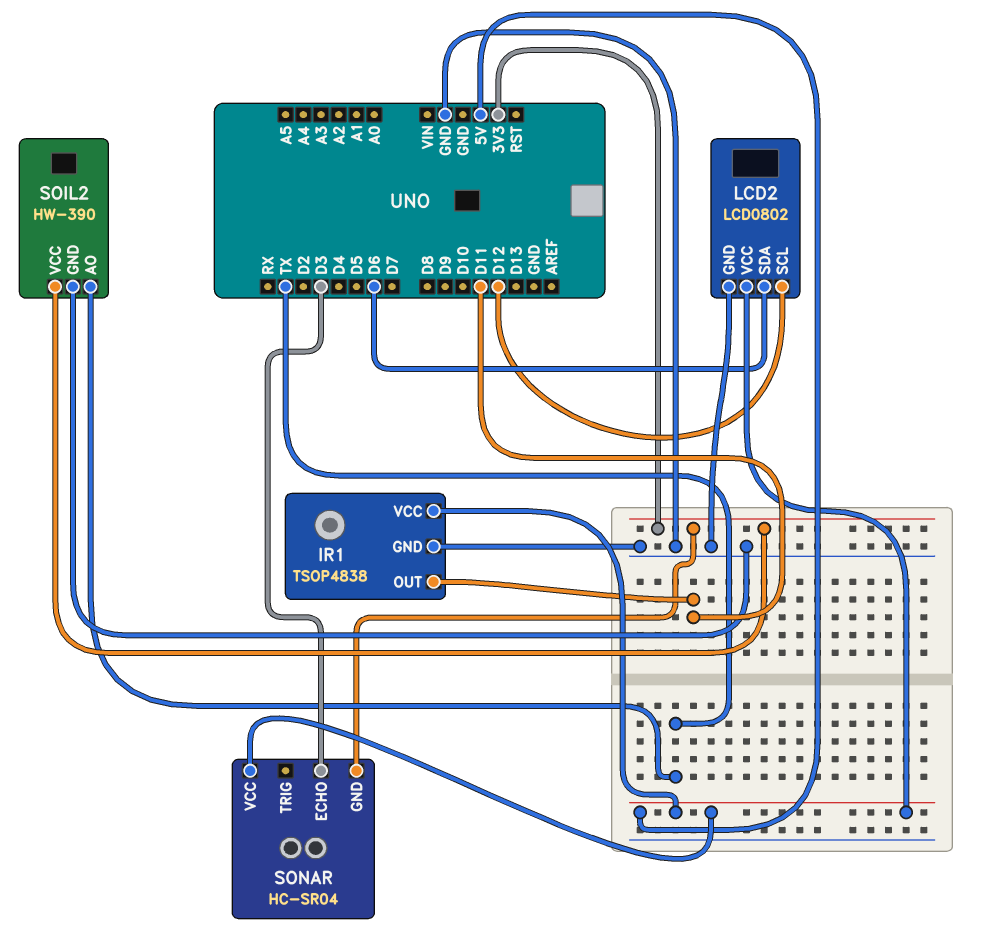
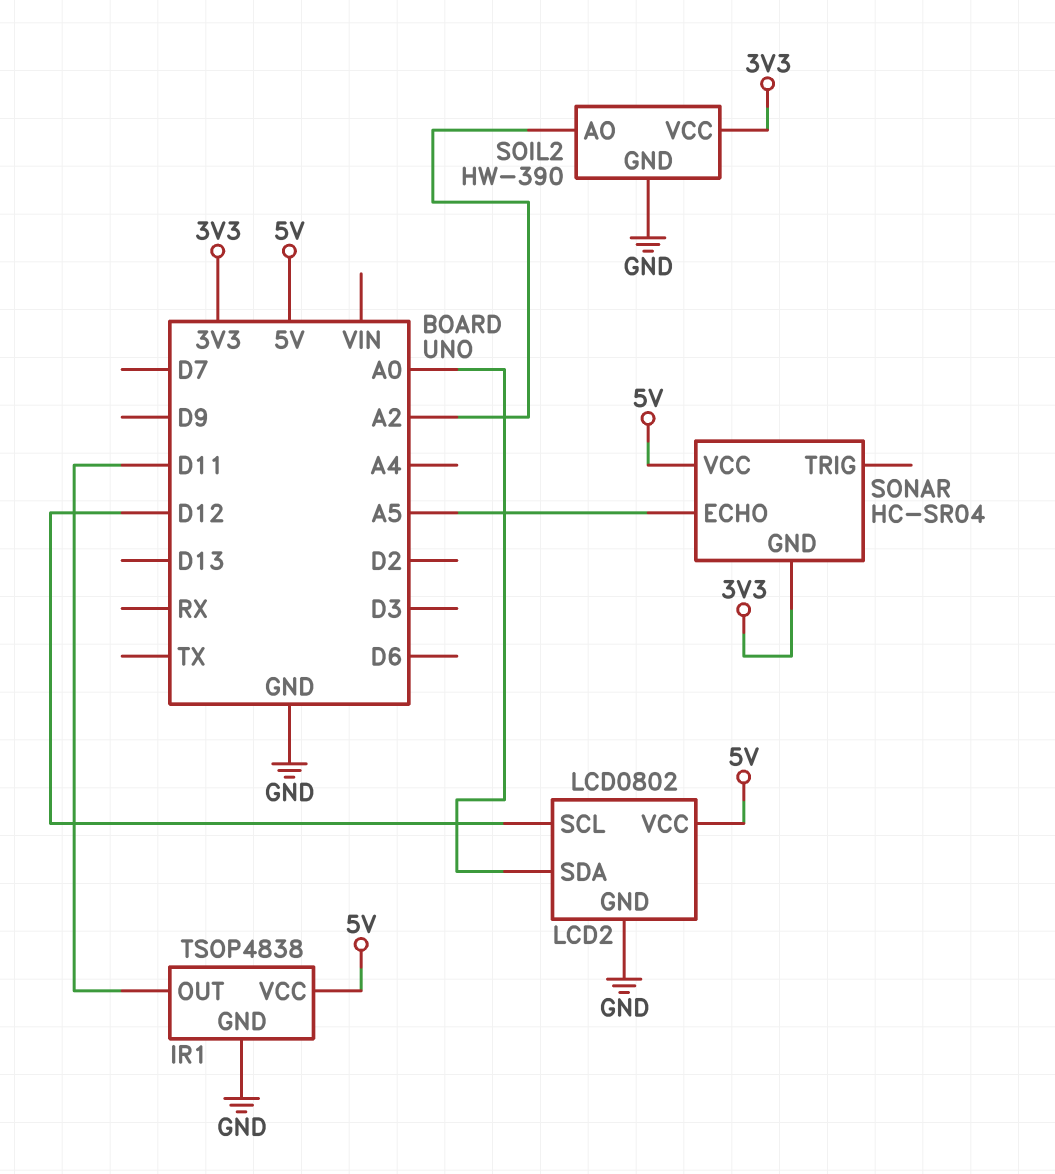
LCD2 pin SDA: D6 -> A0
SOIL2 pin AO: TX -> A2
SONAR pin ECHO: D3 -> A5

